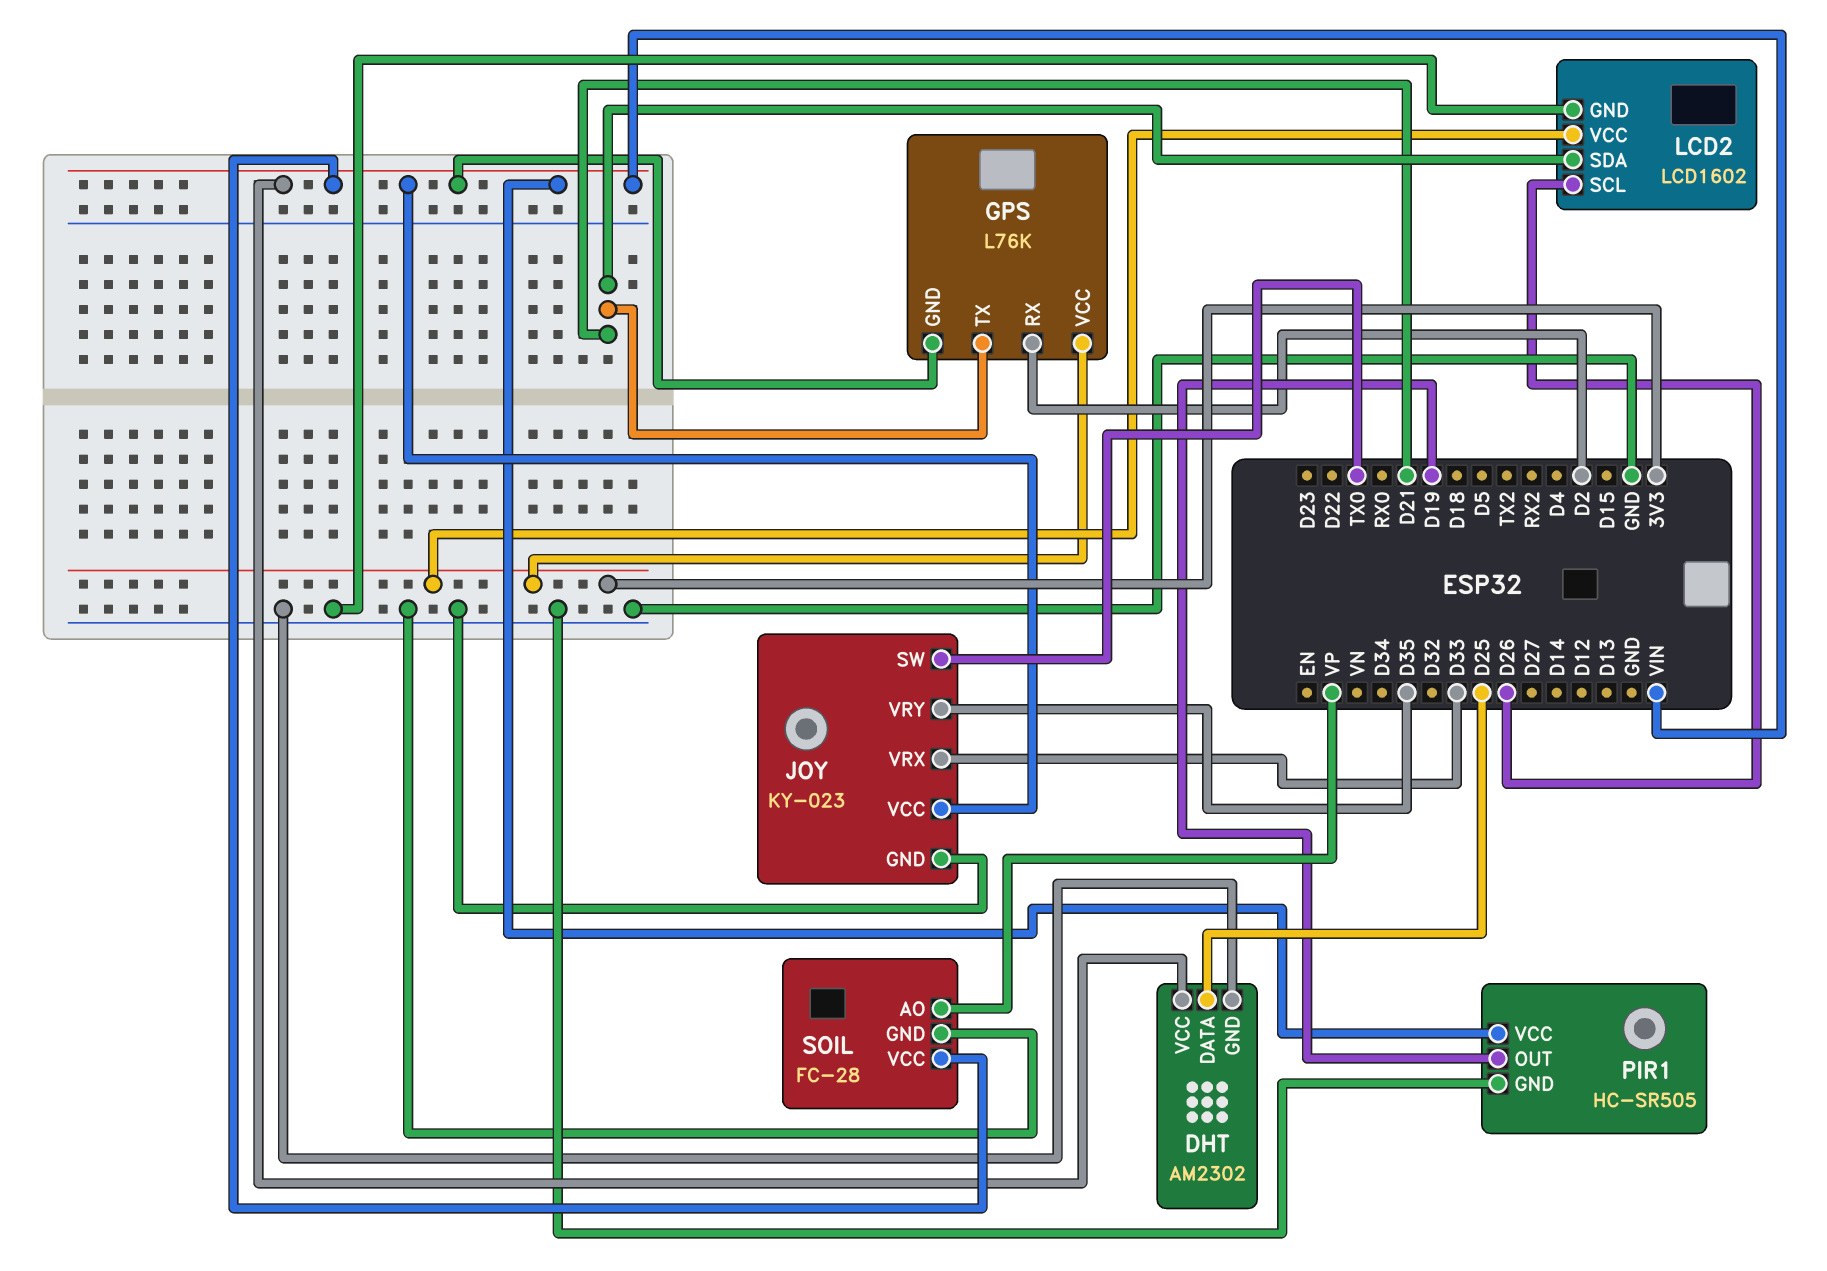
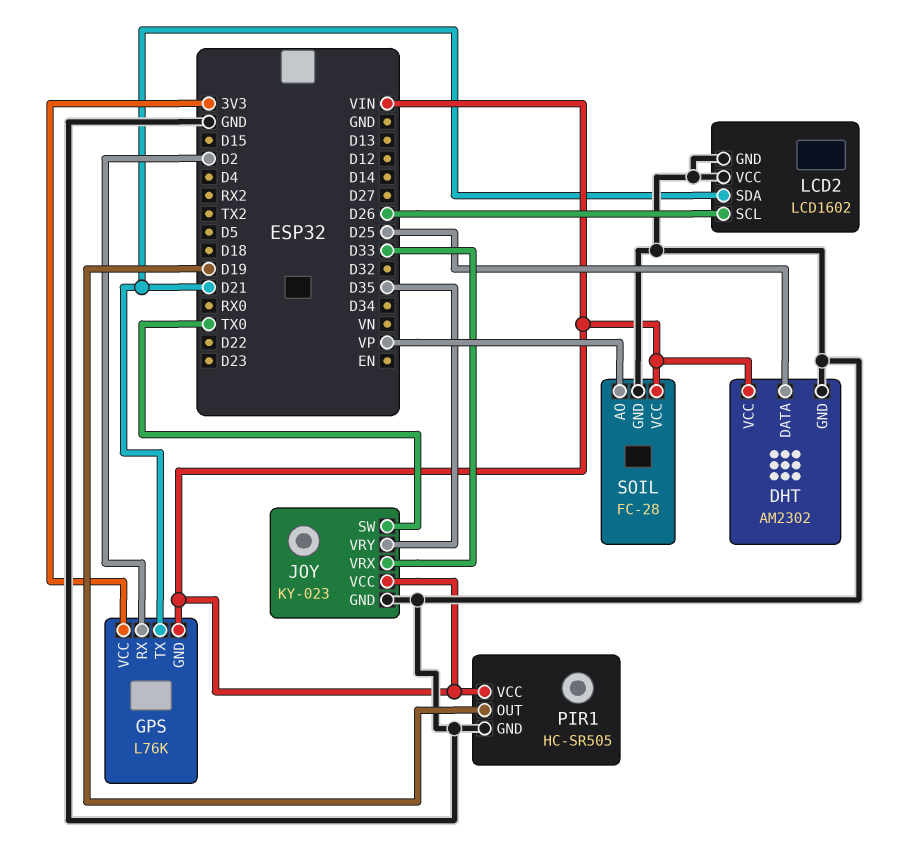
LCD2 pin VCC: 3V3 -> GND

